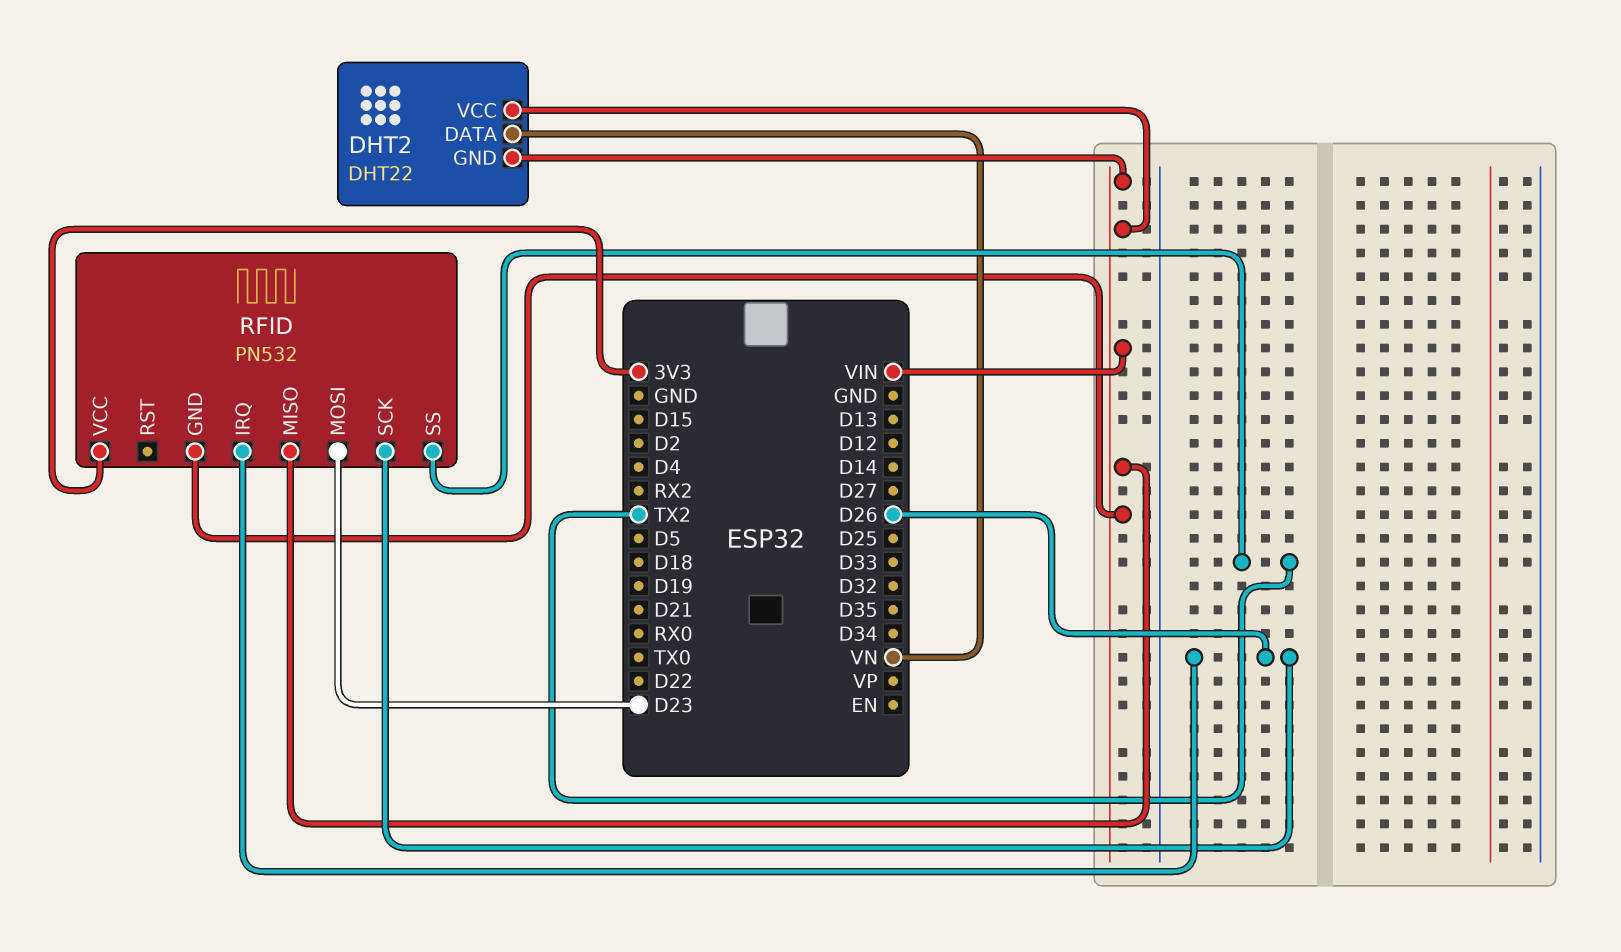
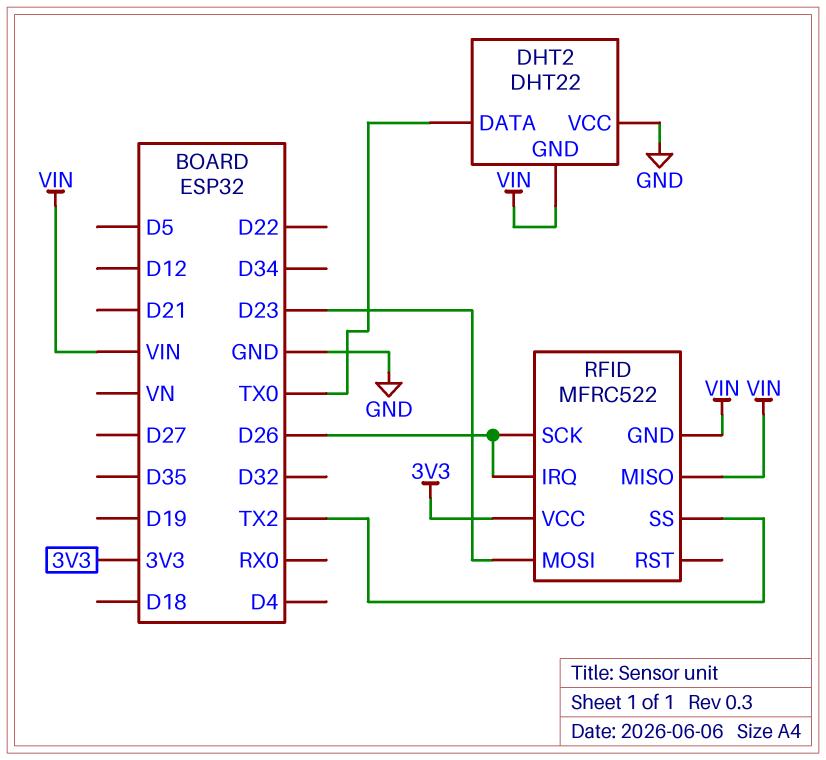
DHT2 pin DATA: VN -> TX0
DHT2 pin VCC: VIN -> GND
RFID: PN532 -> MFRC522

